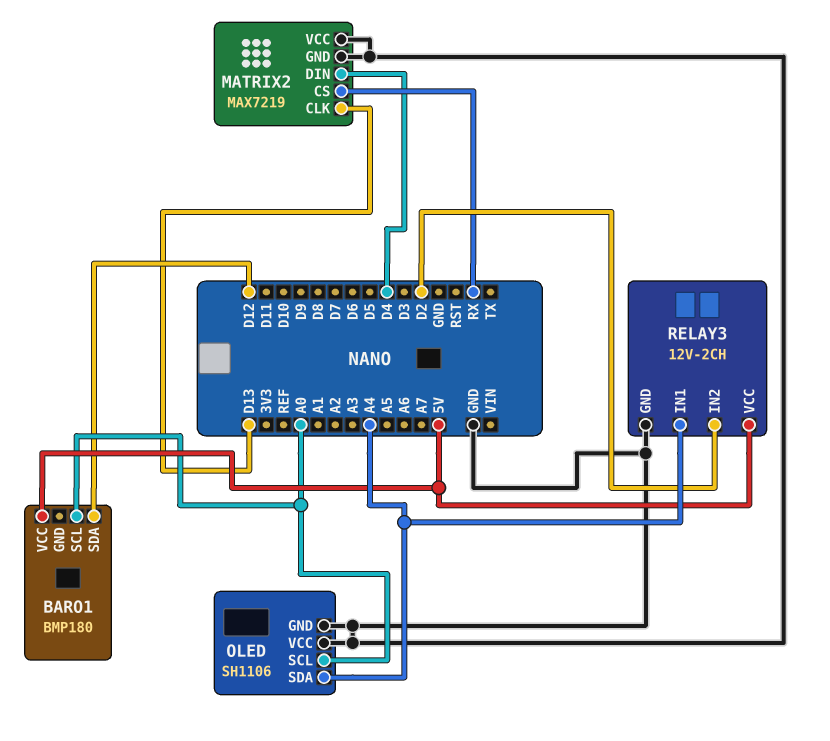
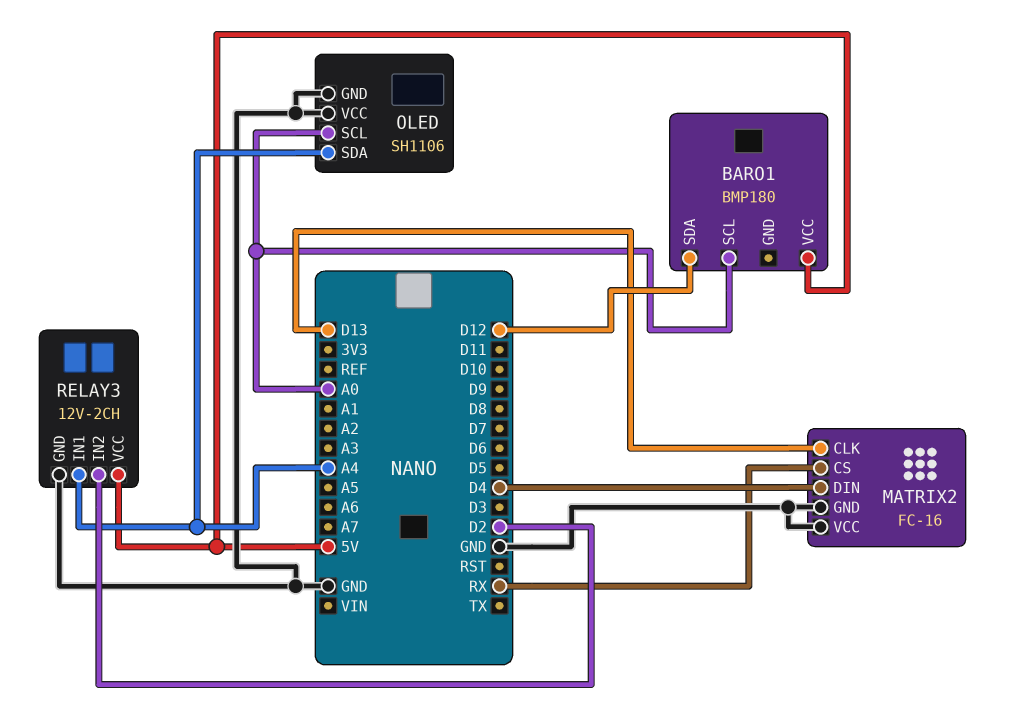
MATRIX2: MAX7219 -> FC-16

